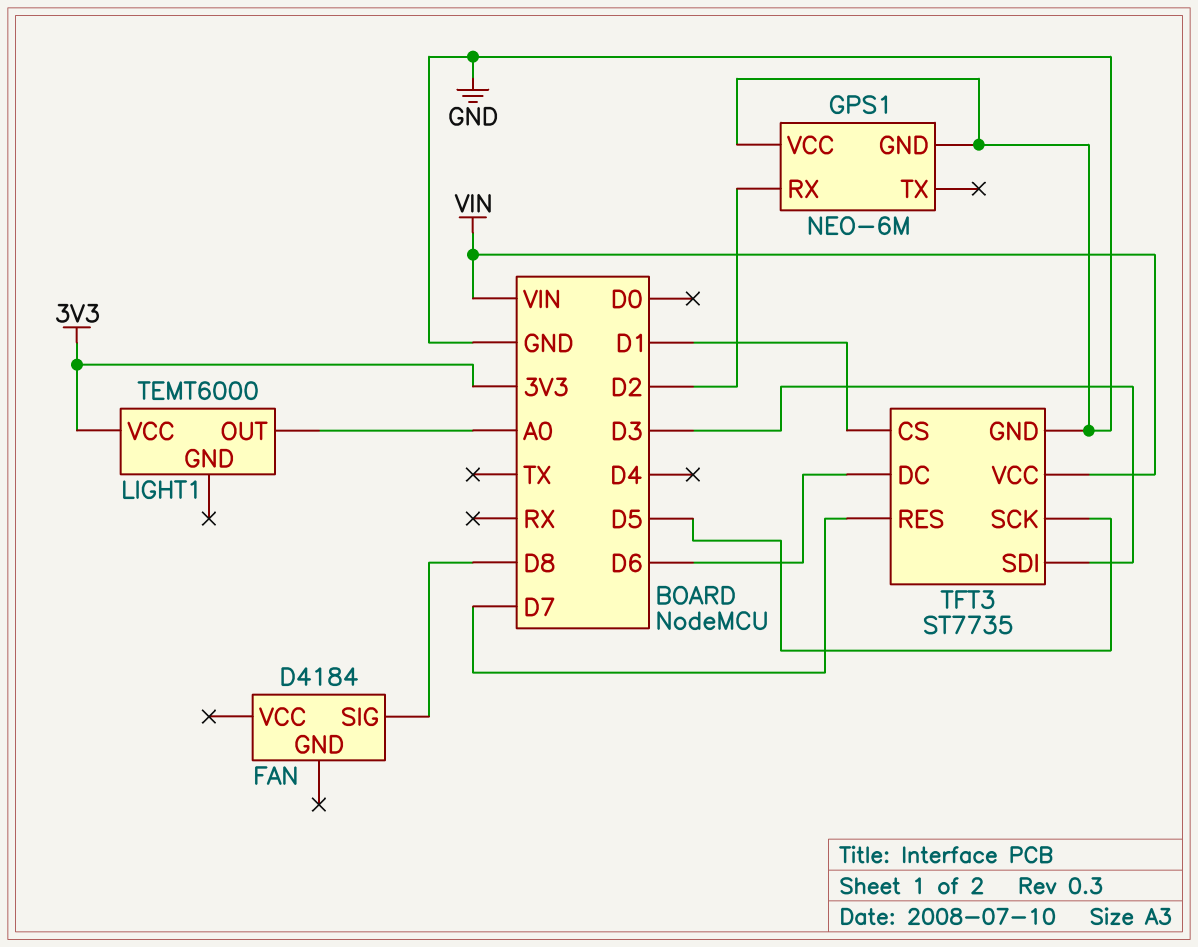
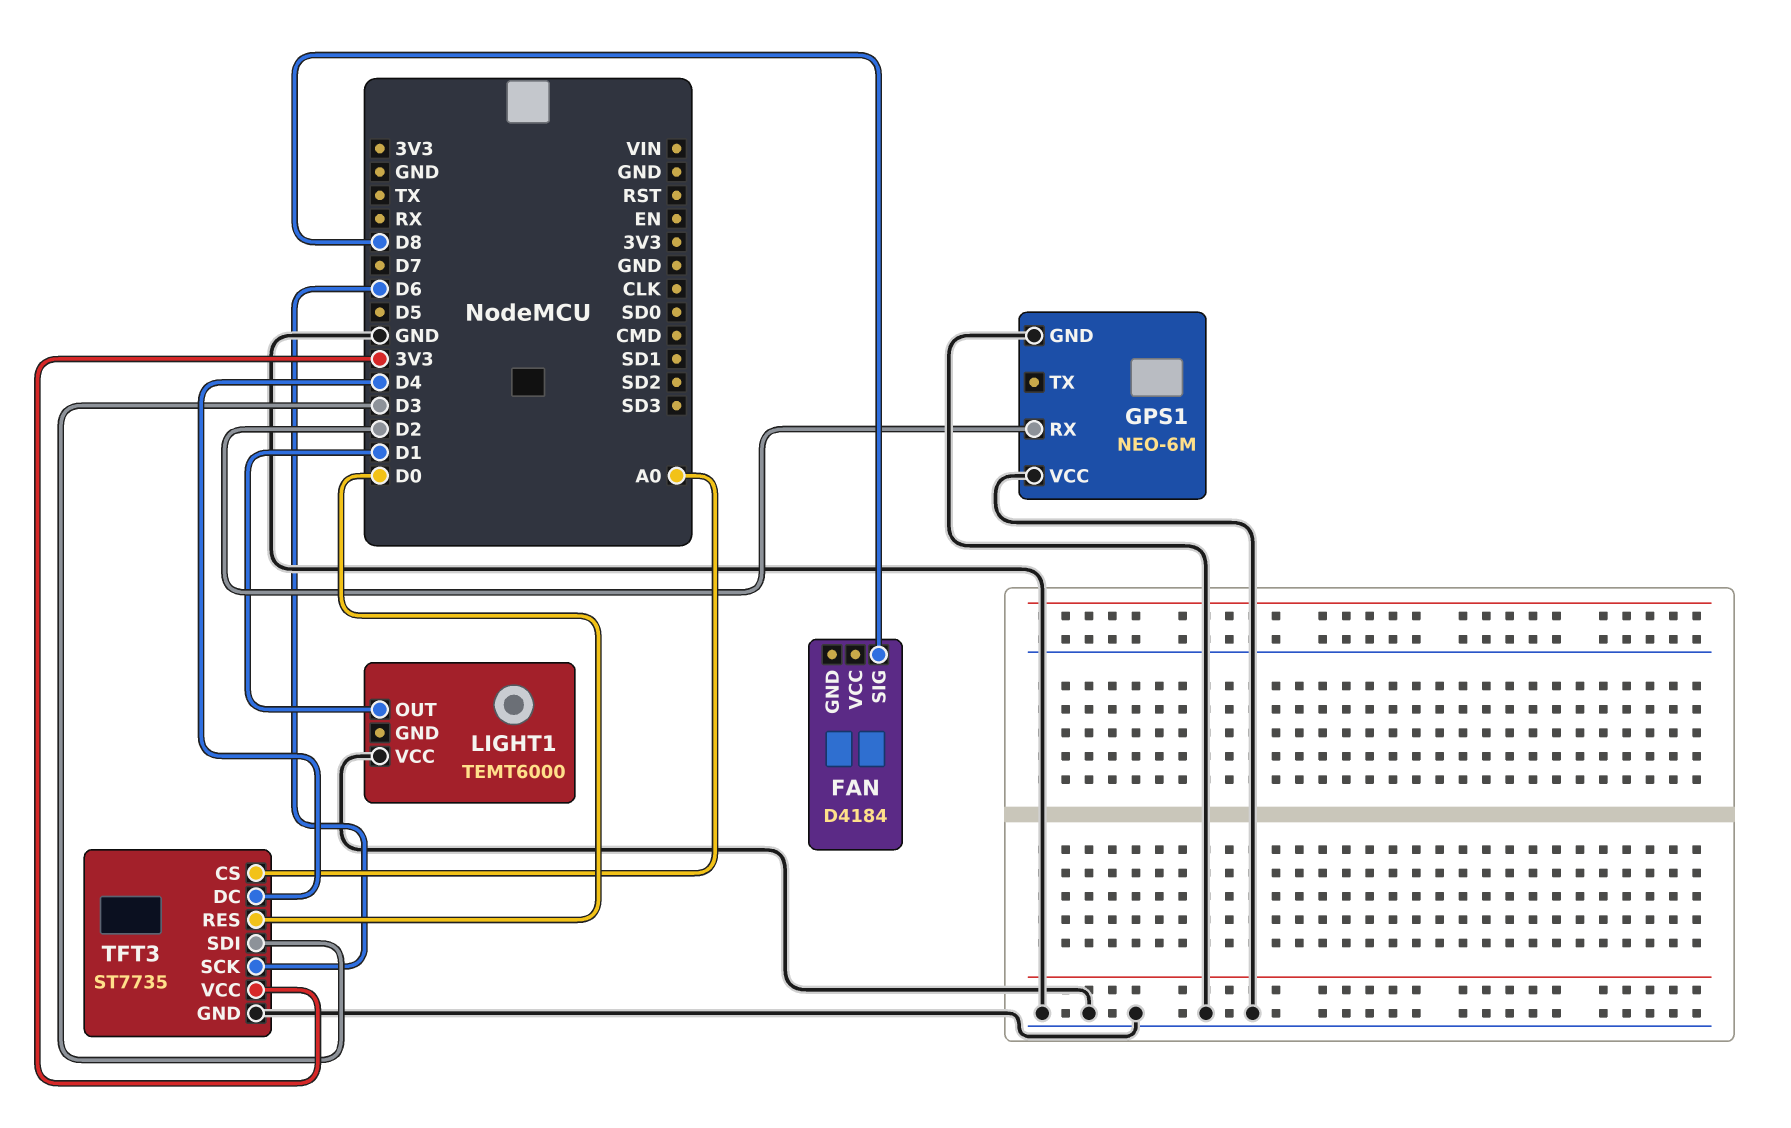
LIGHT1 pin OUT: A0 -> D1
LIGHT1 pin VCC: 3V3 -> GND
TFT3 pin CS: D1 -> A0
TFT3 pin DC: D6 -> D4
TFT3 pin RES: D7 -> D0
TFT3 pin SCK: D5 -> D6
TFT3 pin VCC: VIN -> 3V3

